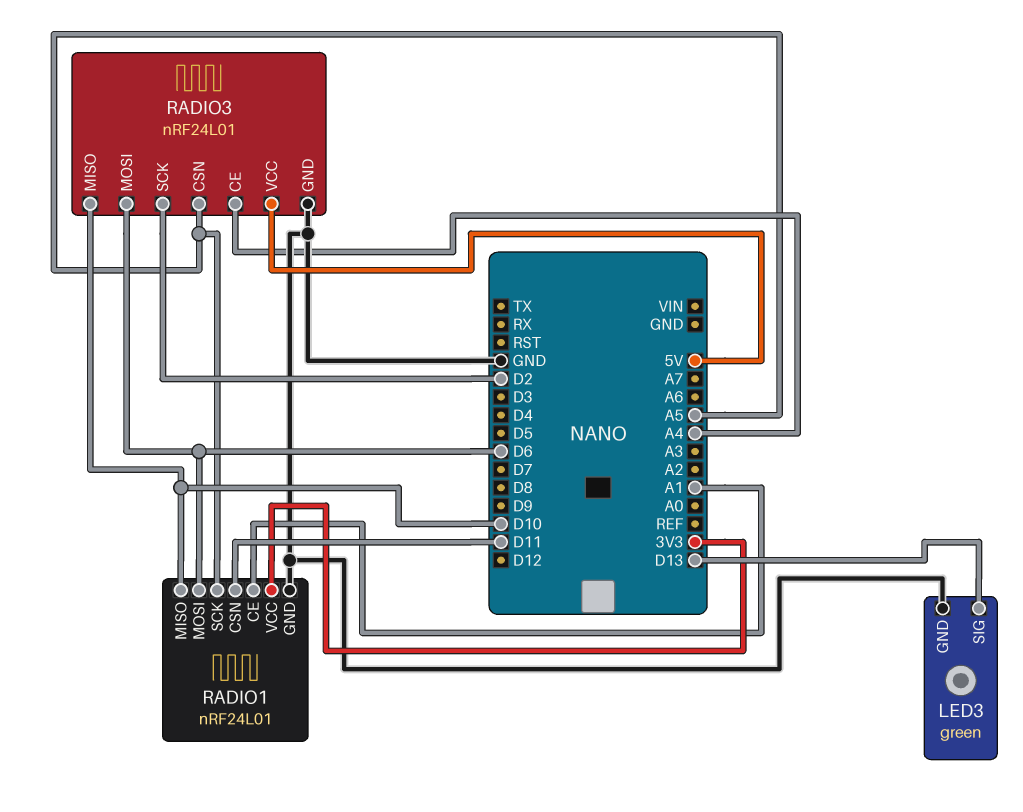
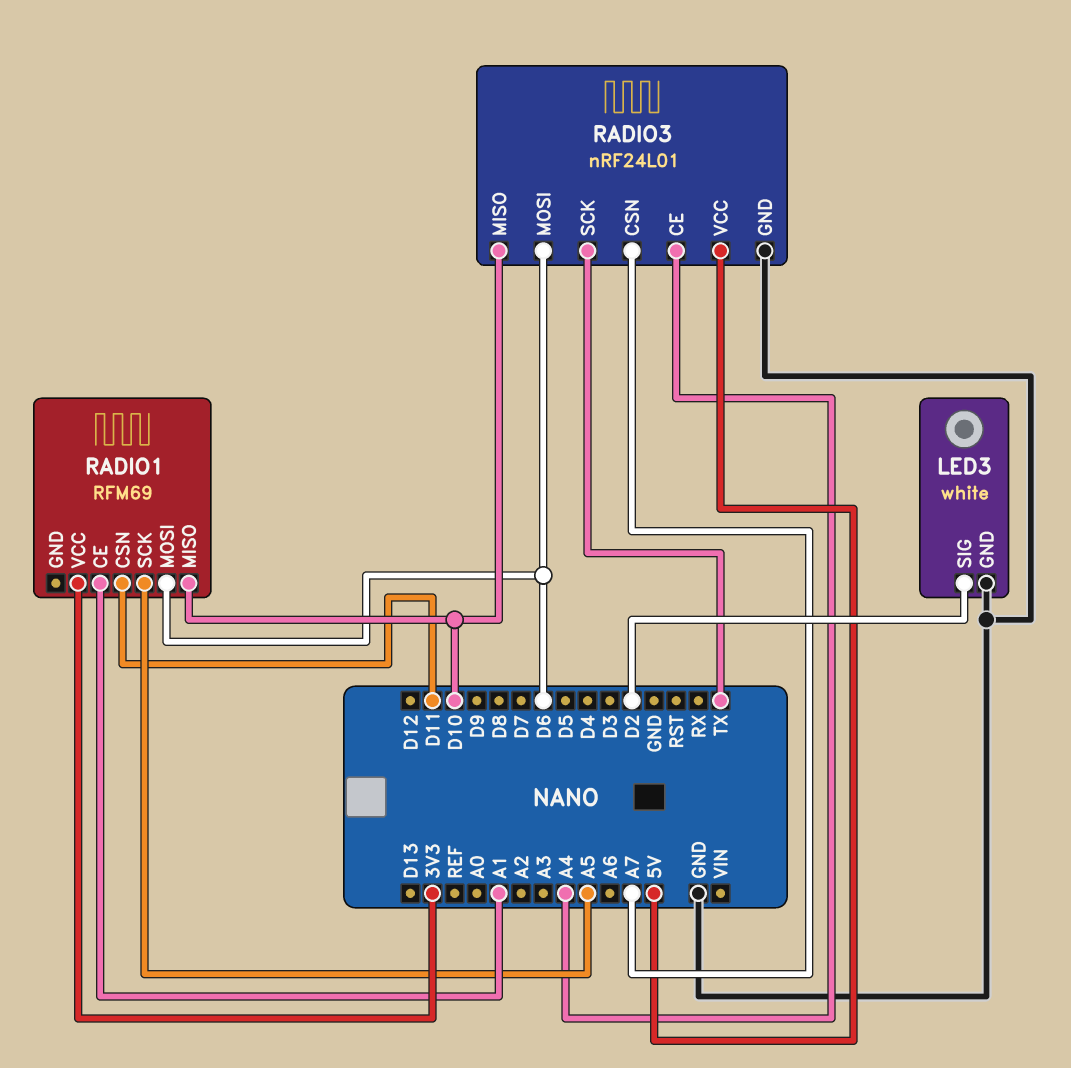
LED3: green -> white
LED3 pin SIG: D13 -> D2
RADIO1: nRF24L01 -> RFM69
RADIO1 pin GND: GND -> none
RADIO3 pin CSN: A5 -> A7
RADIO3 pin SCK: D2 -> TX

